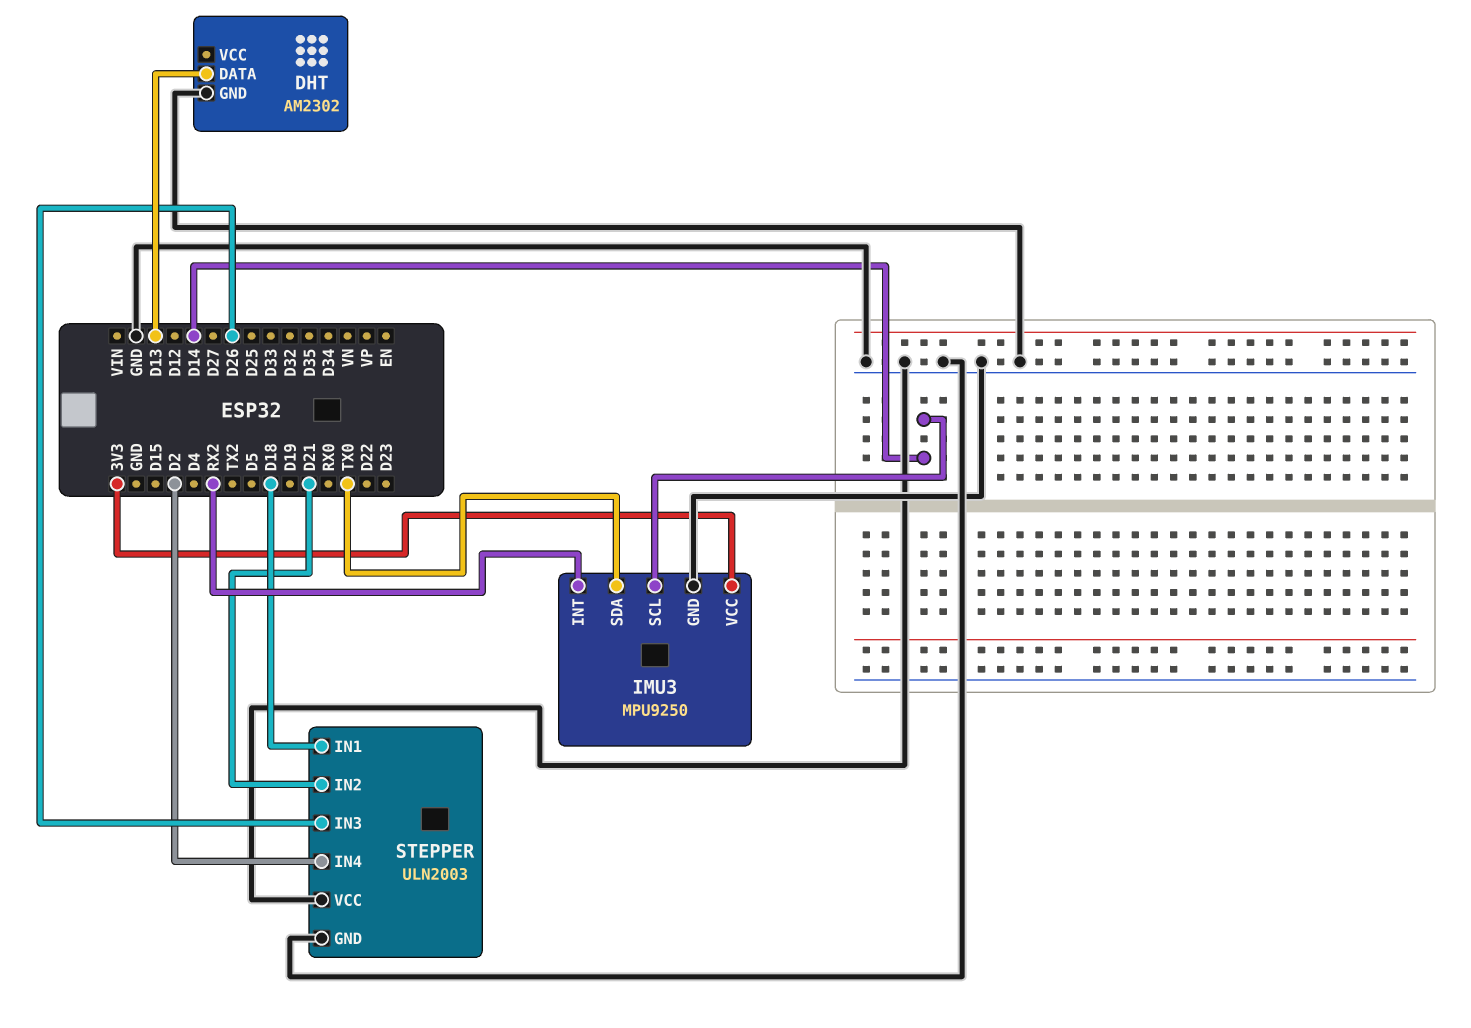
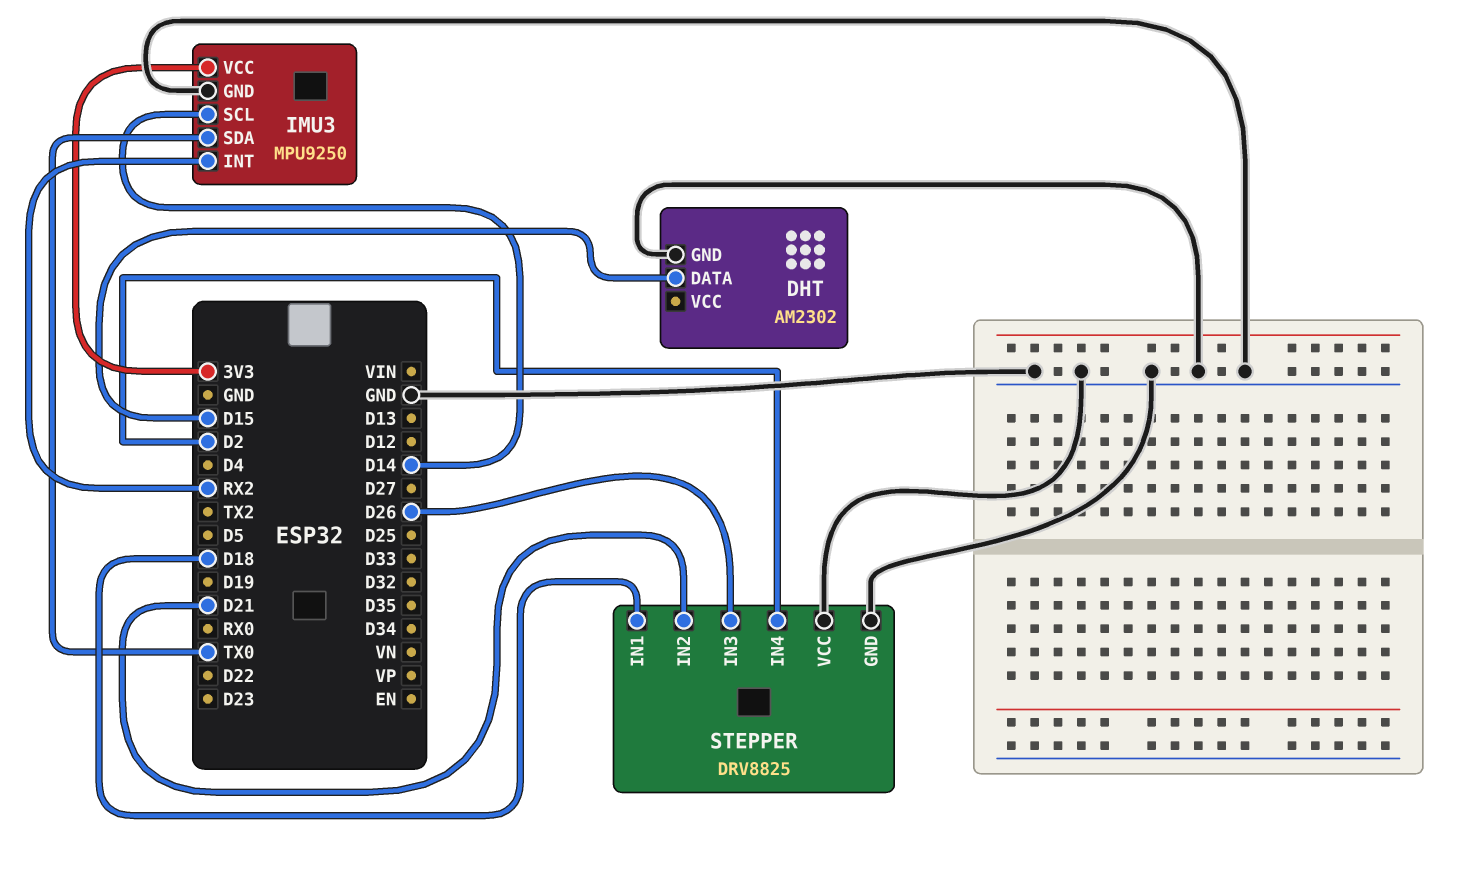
DHT pin DATA: D13 -> D15
STEPPER: ULN2003 -> DRV8825

